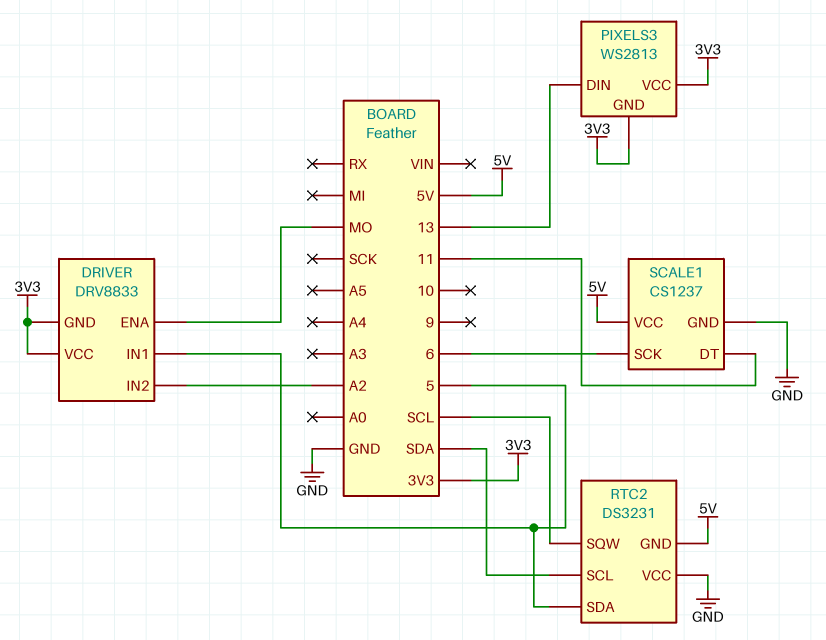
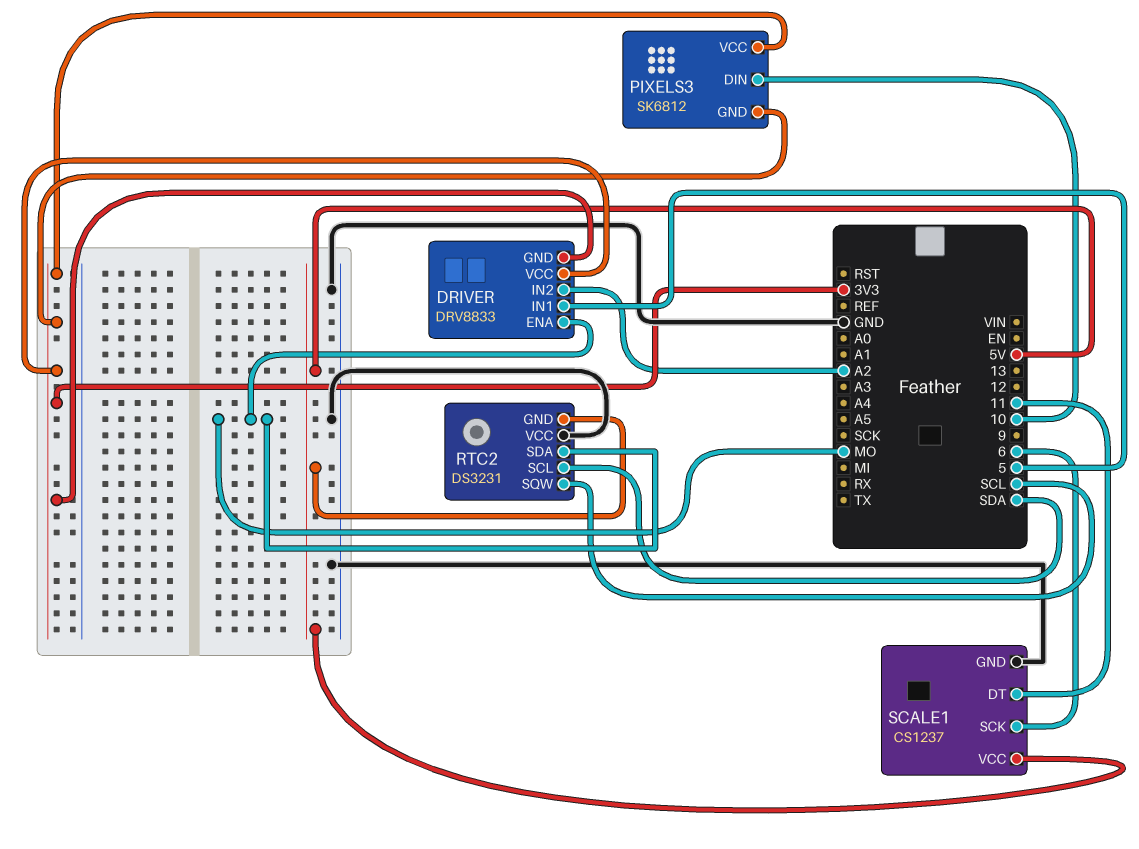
PIXELS3: WS2813 -> SK6812
PIXELS3 pin DIN: 13 -> 10
RTC2 pin SDA: 5 -> MO

